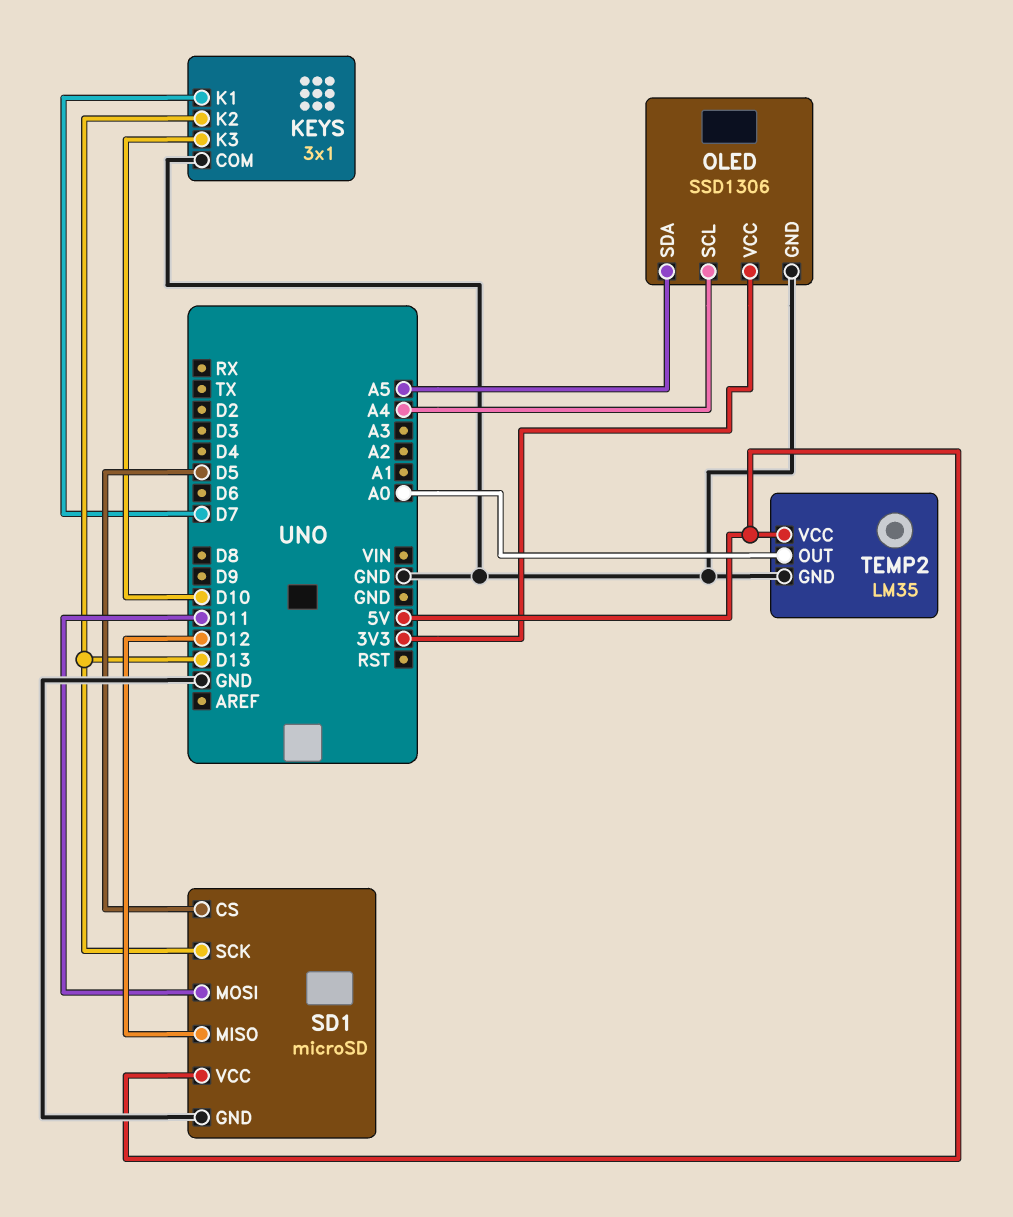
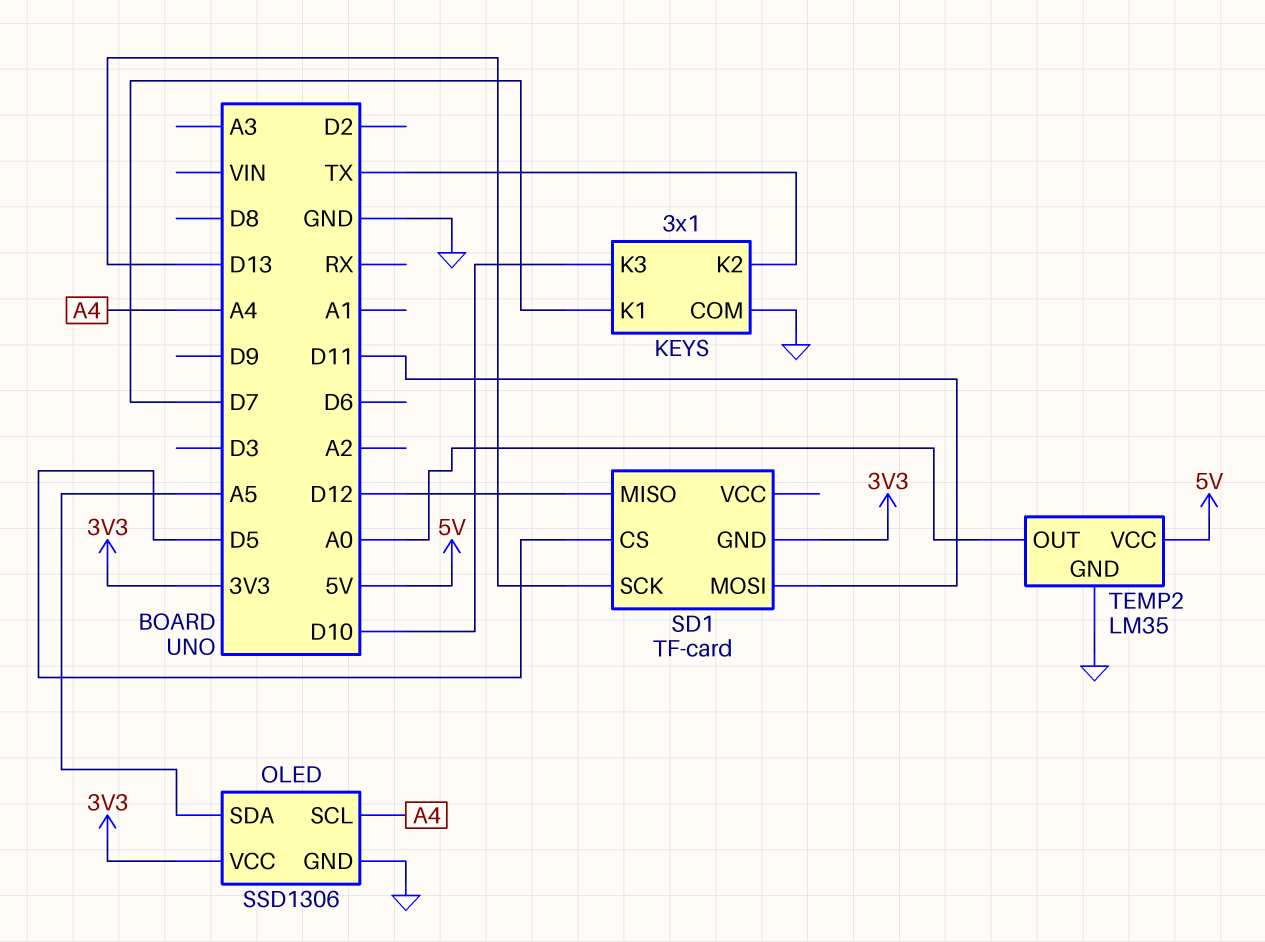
KEYS pin K2: D13 -> TX
SD1: microSD -> TF-card
SD1 pin GND: GND -> 3V3
SD1 pin VCC: 5V -> none

